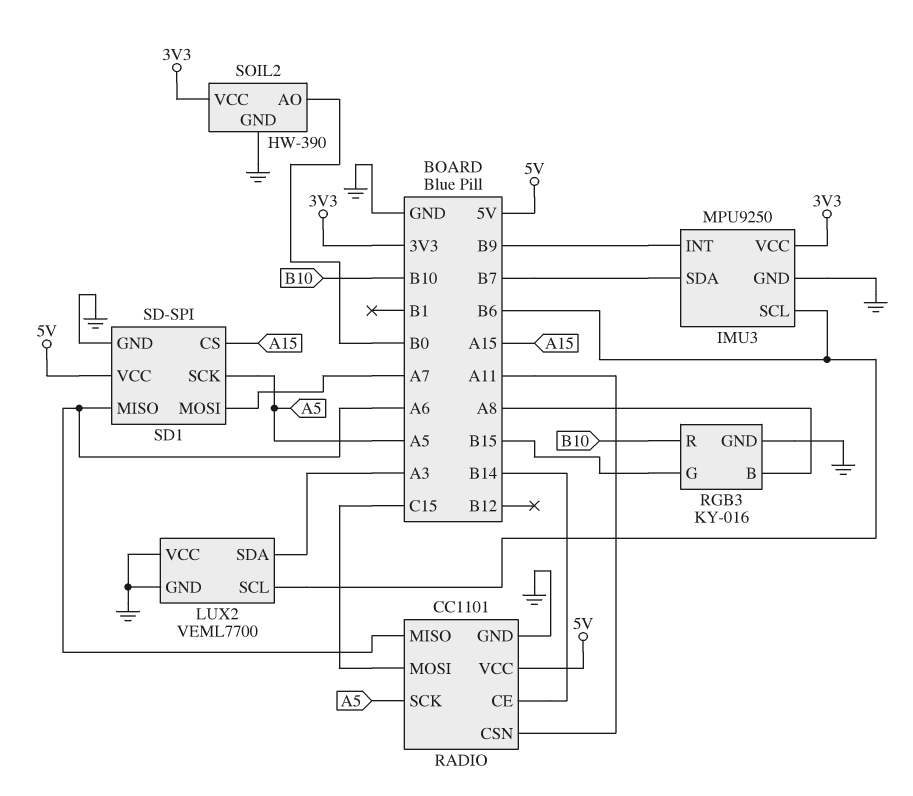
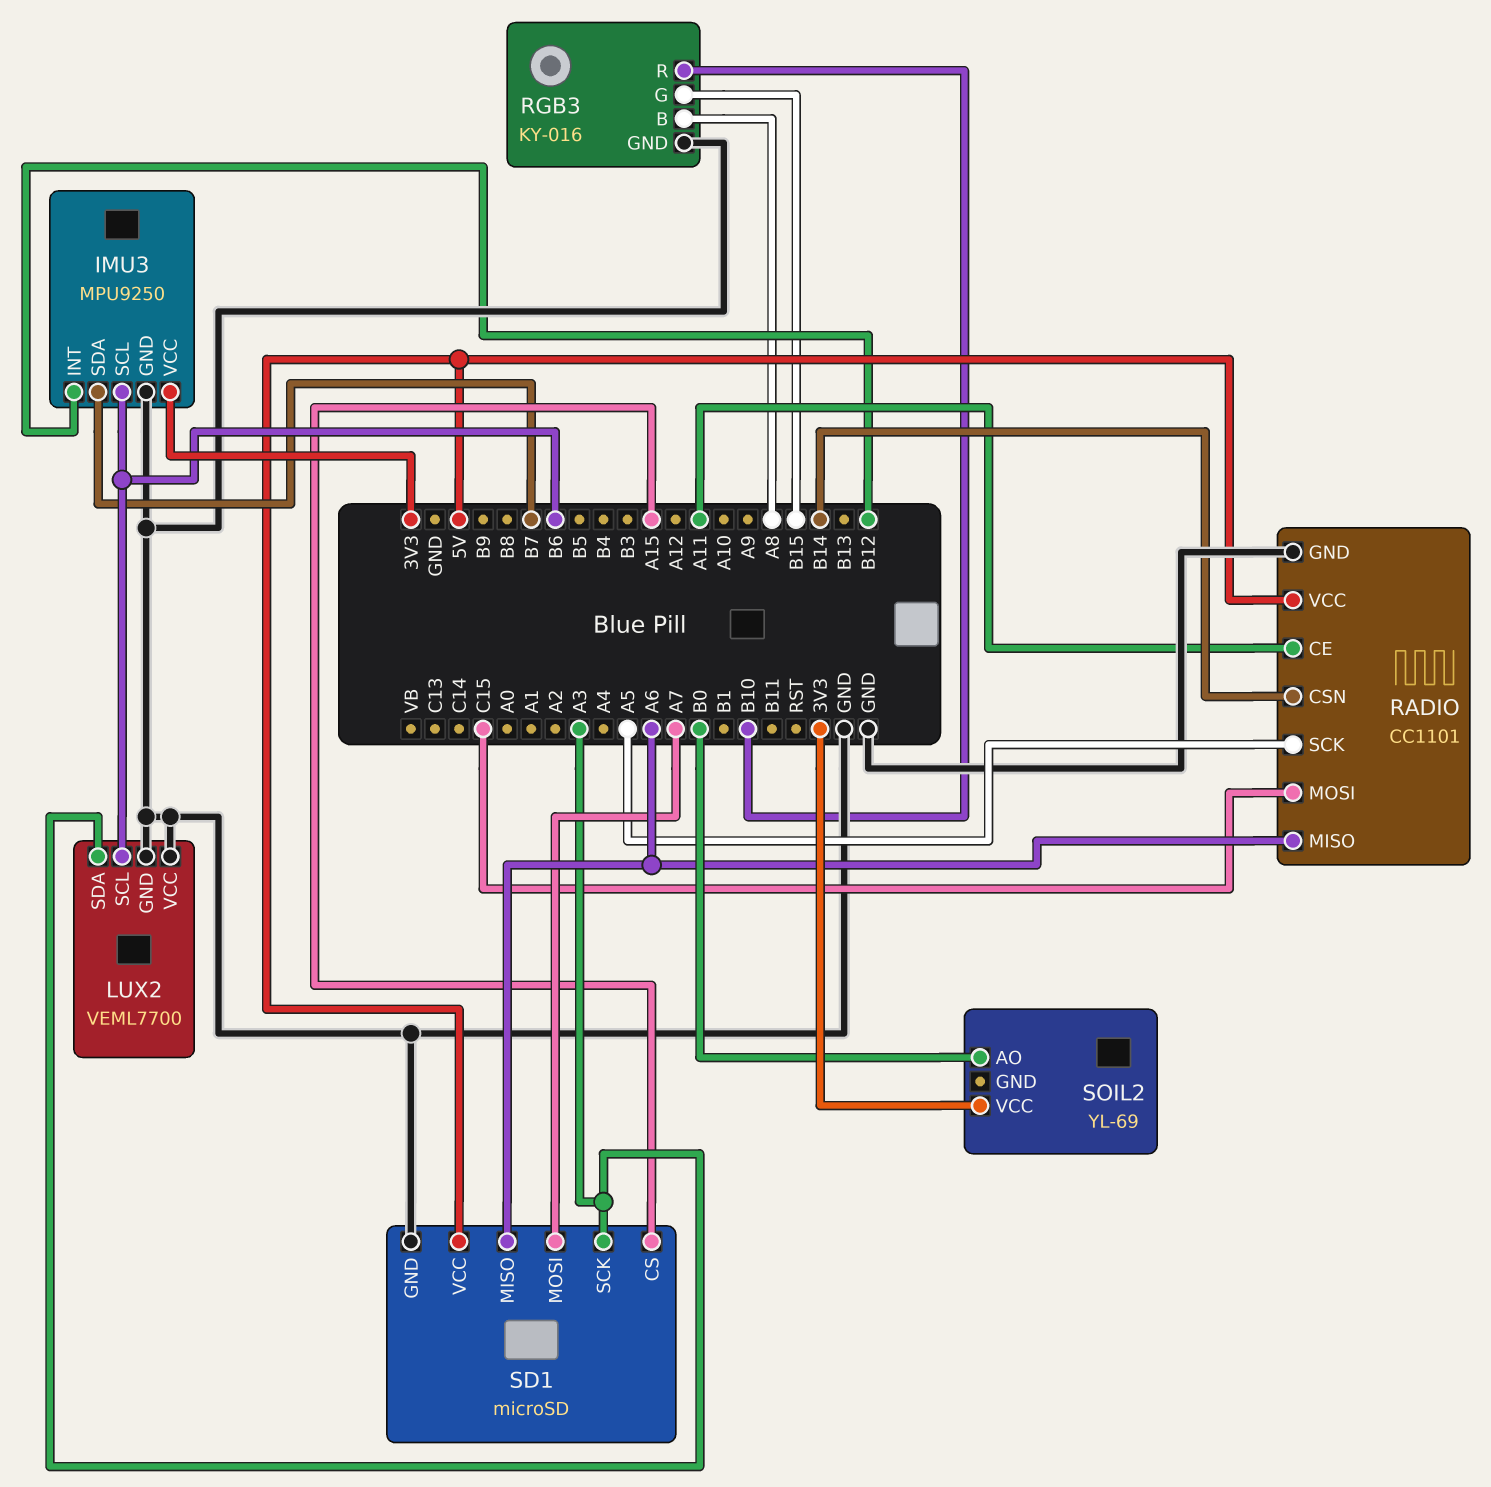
IMU3 pin INT: B9 -> B12
RADIO pin CE: B14 -> A11
RADIO pin CSN: A11 -> B14
SD1: SD-SPI -> microSD
SD1 pin SCK: A5 -> A3
SOIL2: HW-390 -> YL-69
SOIL2 pin GND: GND -> none

